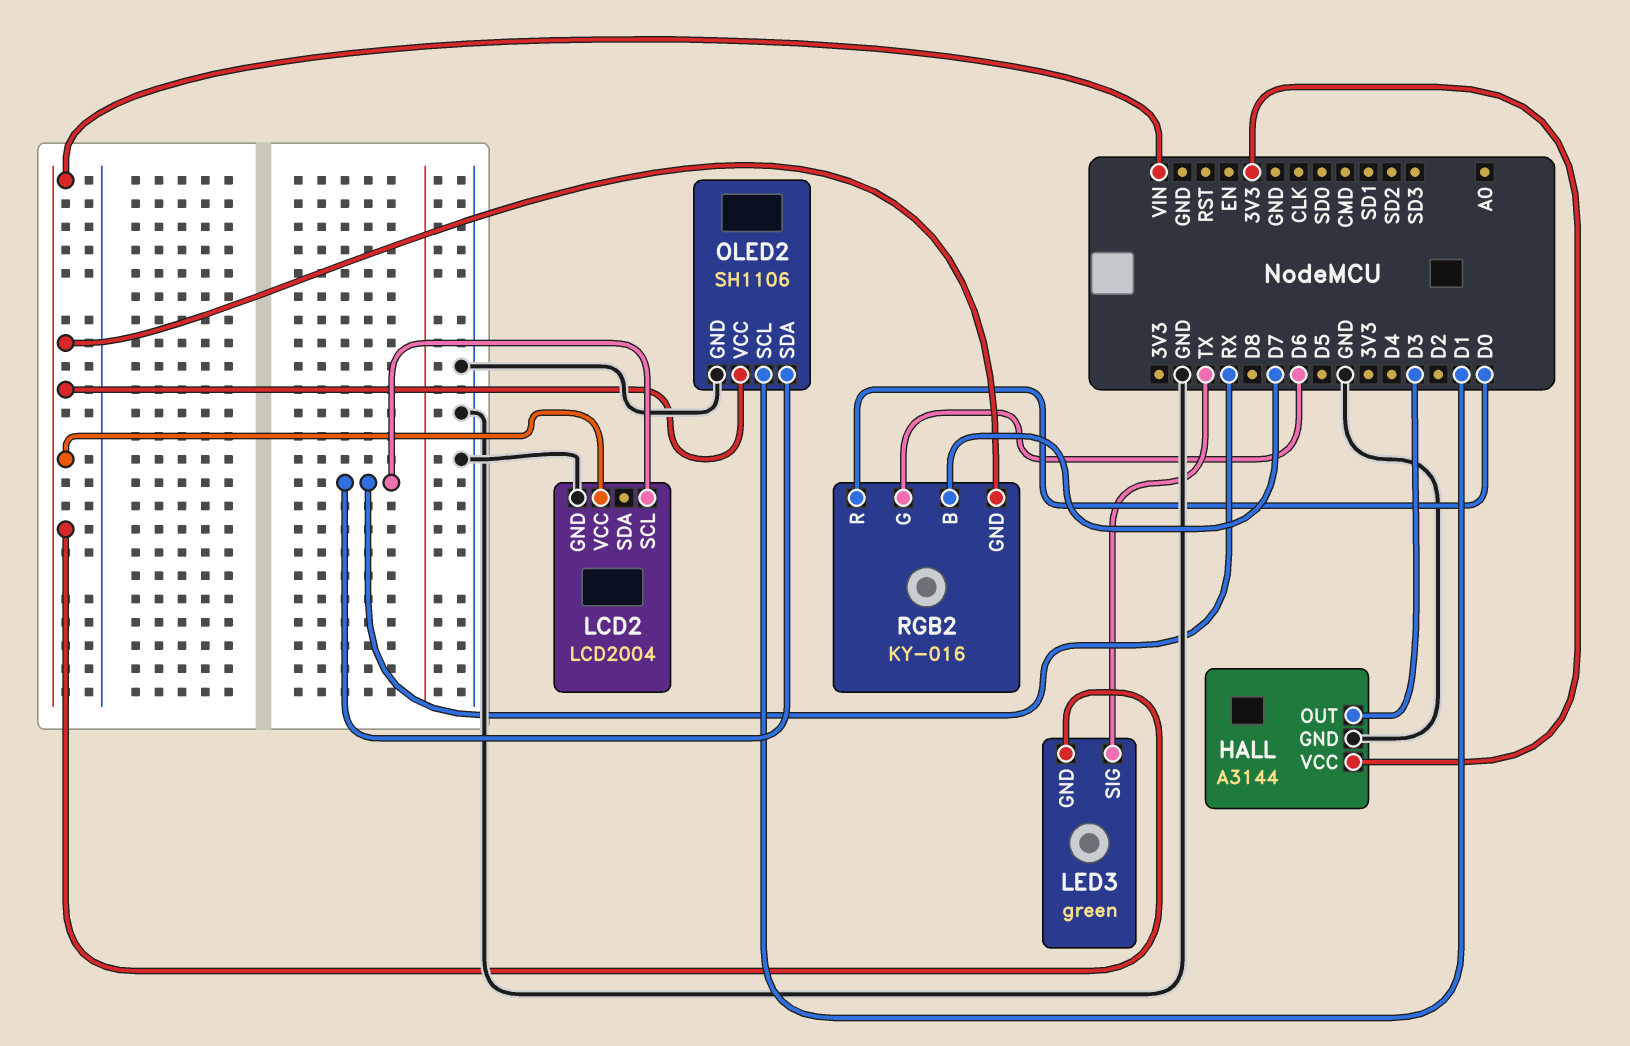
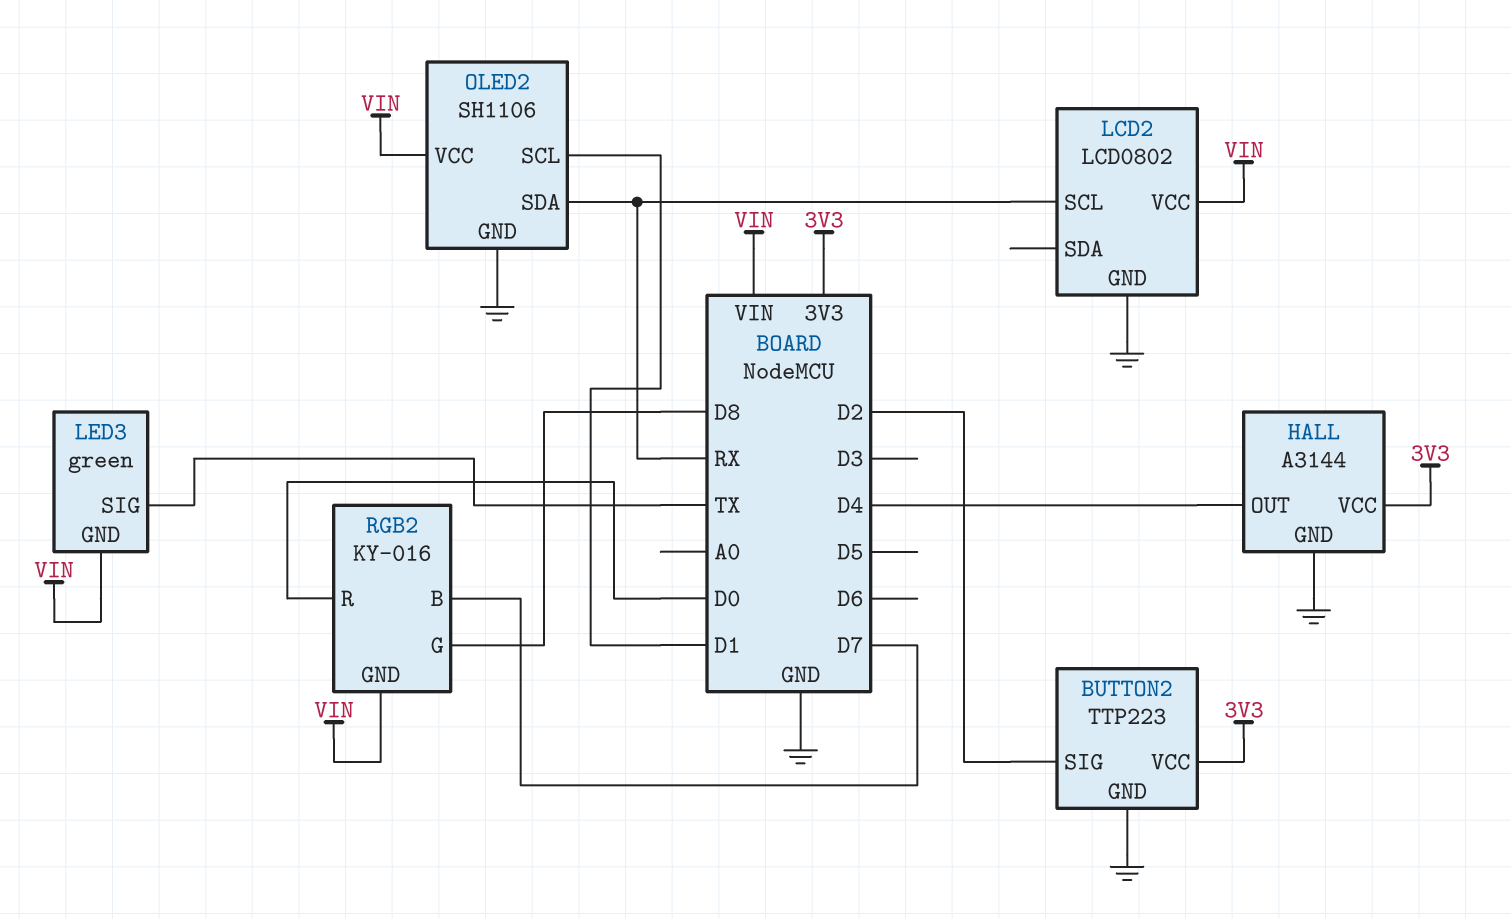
BUTTON2: none -> TTP223
BUTTON2 pin GND: none -> GND
BUTTON2 pin SIG: none -> D2
BUTTON2 pin VCC: none -> 3V3
HALL pin OUT: D3 -> D4
LCD2: LCD2004 -> LCD0802
RGB2 pin G: D6 -> D8

